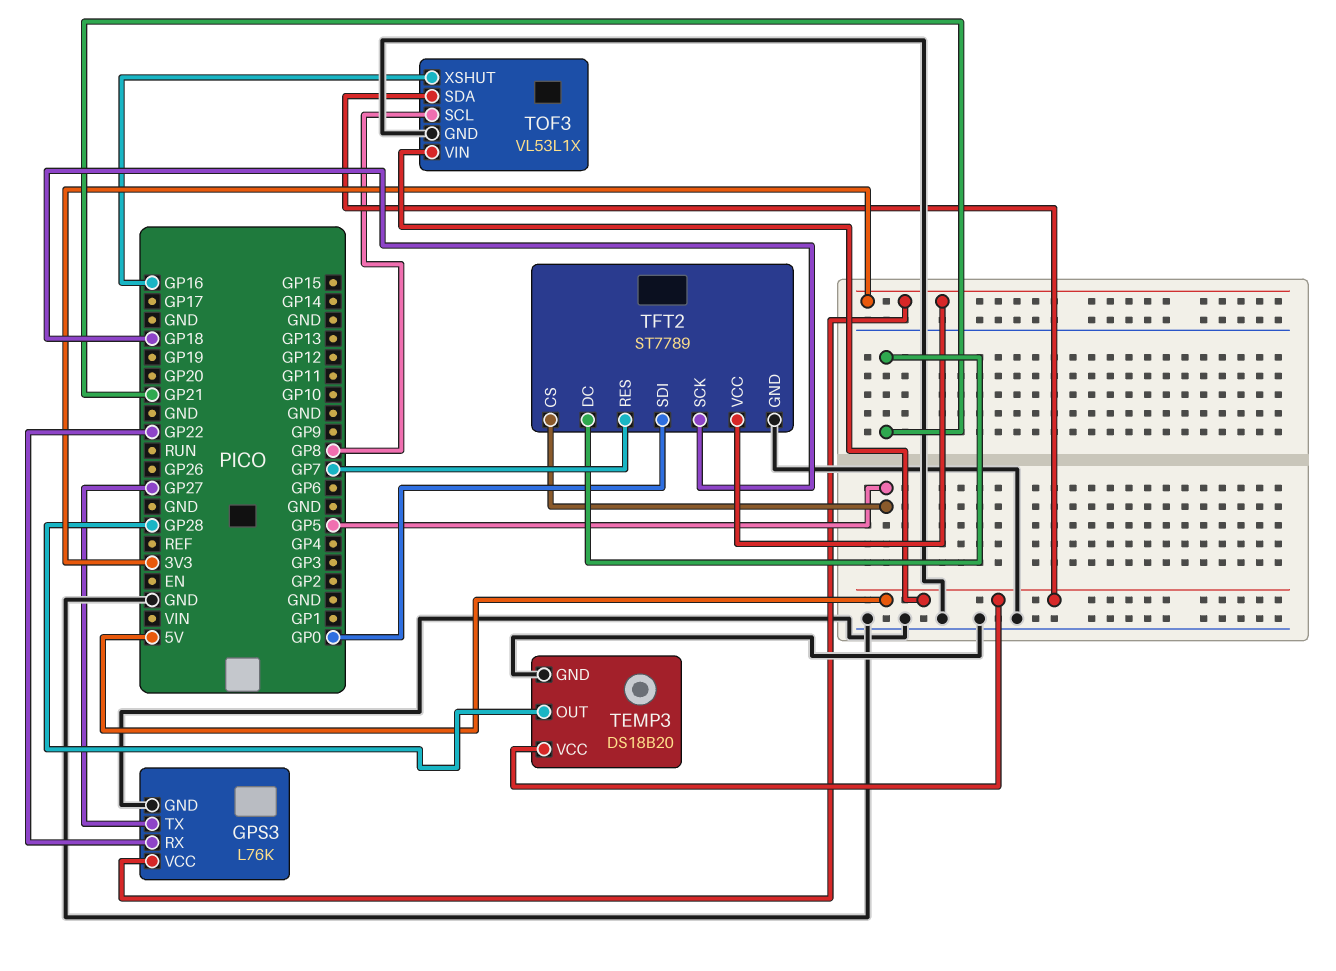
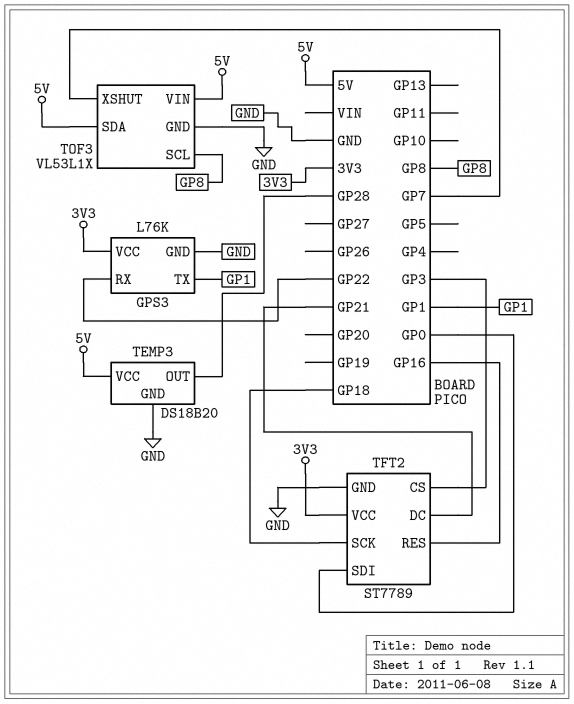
GPS3 pin TX: GP27 -> GP1
TFT2 pin CS: GP5 -> GP3
TFT2 pin RES: GP7 -> GP16
TOF3 pin XSHUT: GP16 -> GP7

